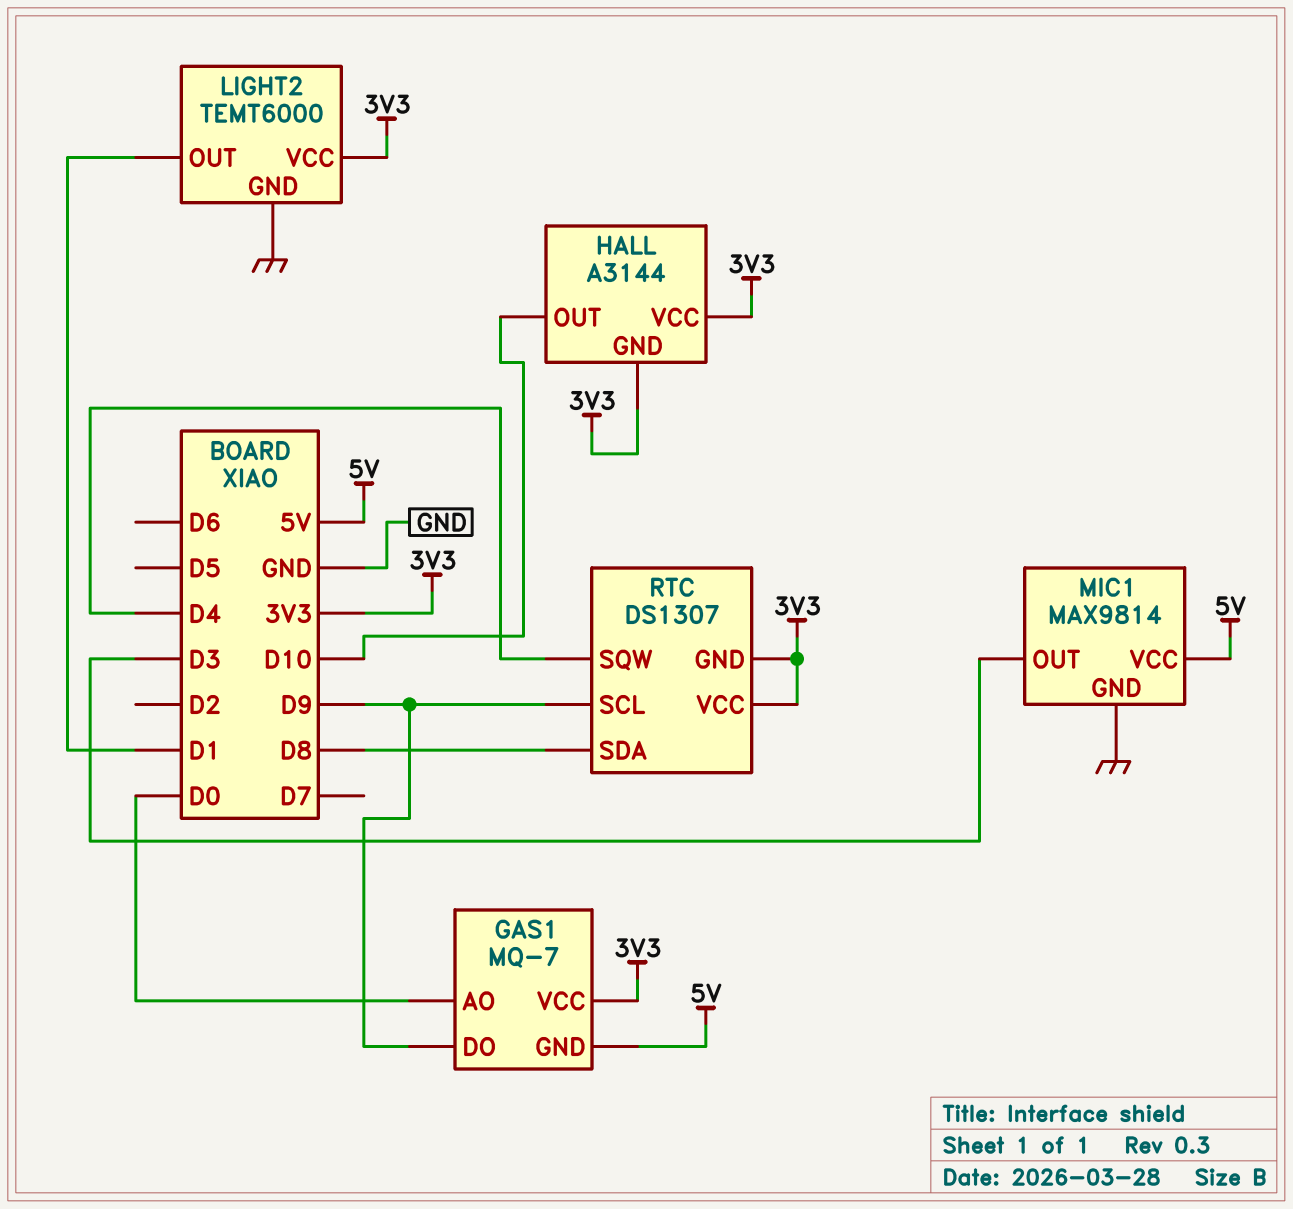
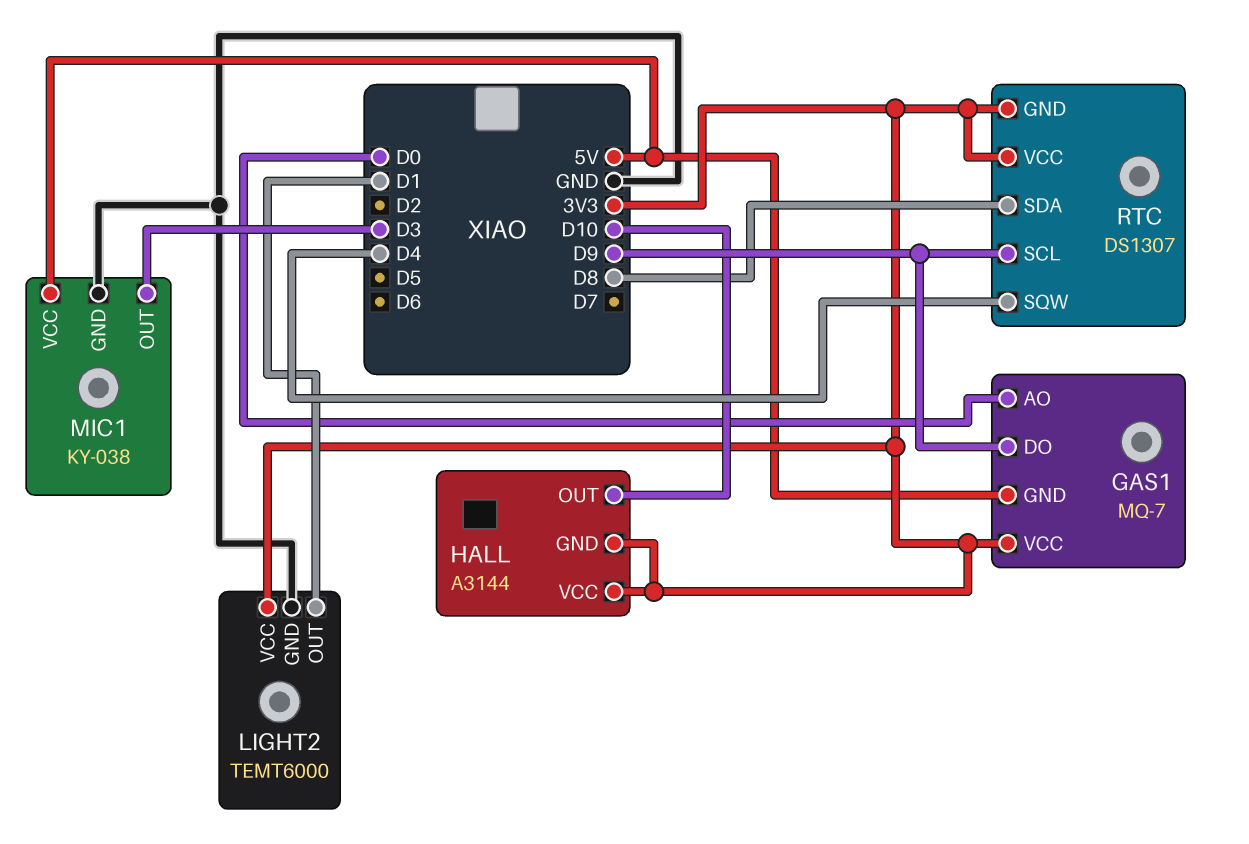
MIC1: MAX9814 -> KY-038

